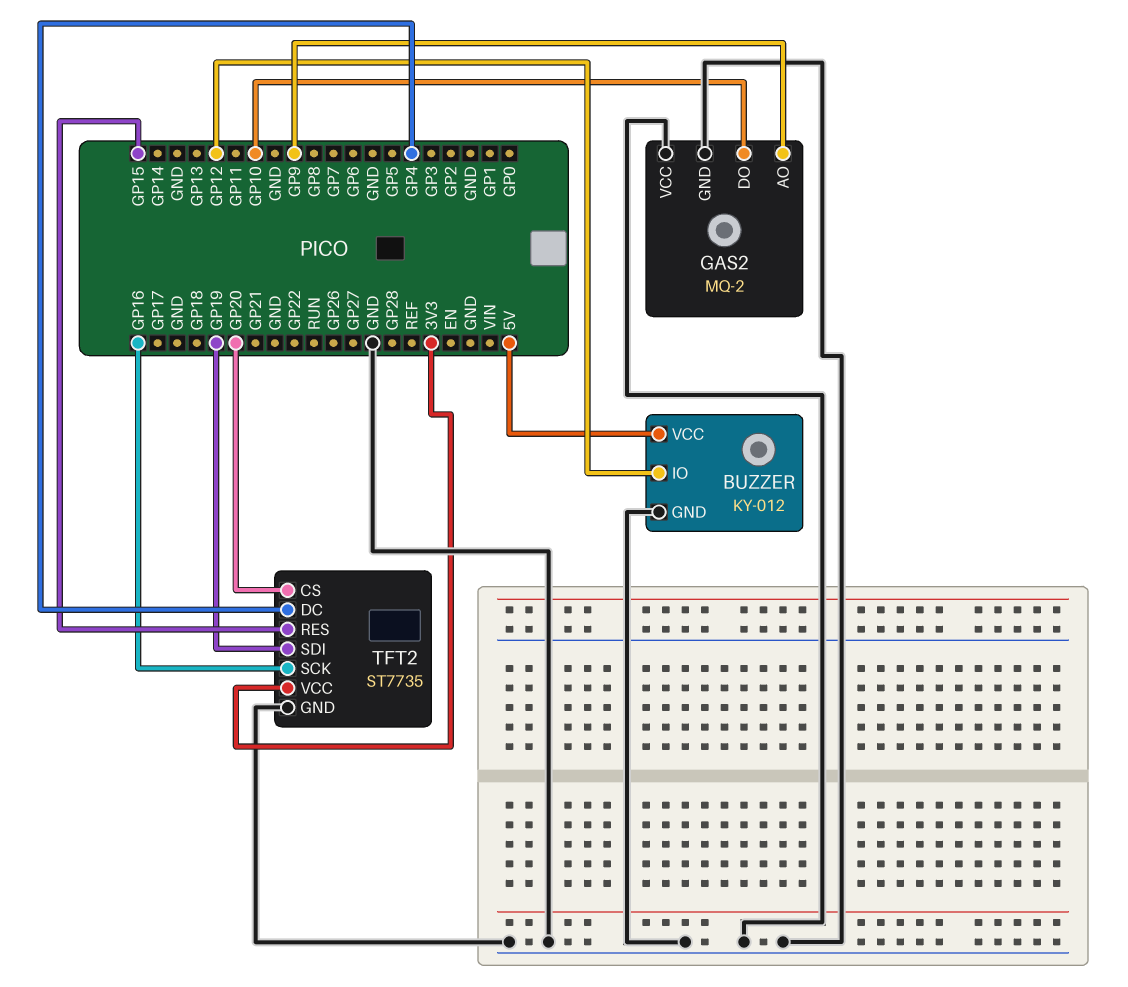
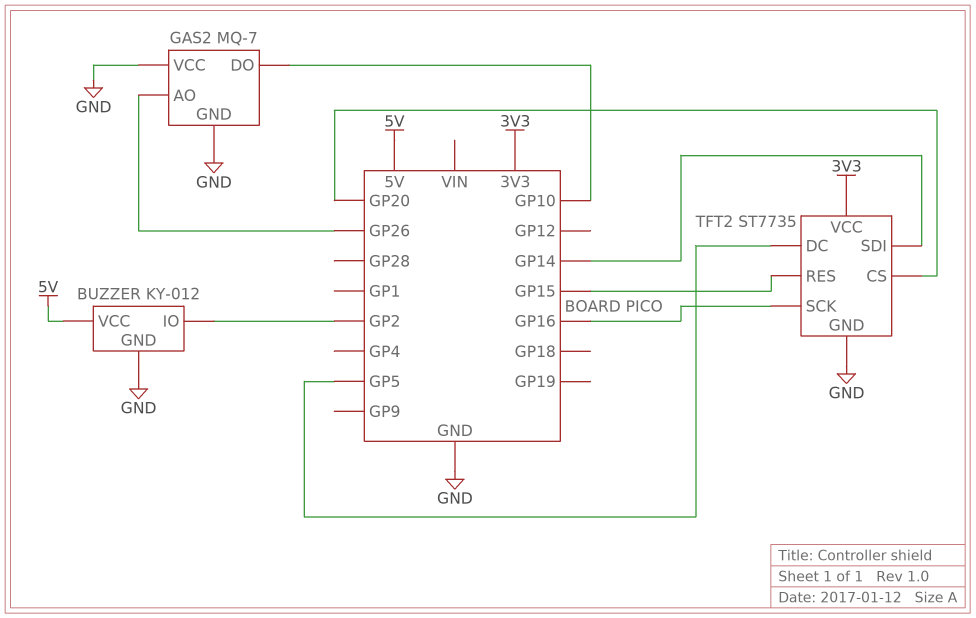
BUZZER pin IO: GP12 -> GP2
GAS2: MQ-2 -> MQ-7
GAS2 pin AO: GP9 -> GP26
TFT2 pin DC: GP4 -> GP5
TFT2 pin SDI: GP19 -> GP14

